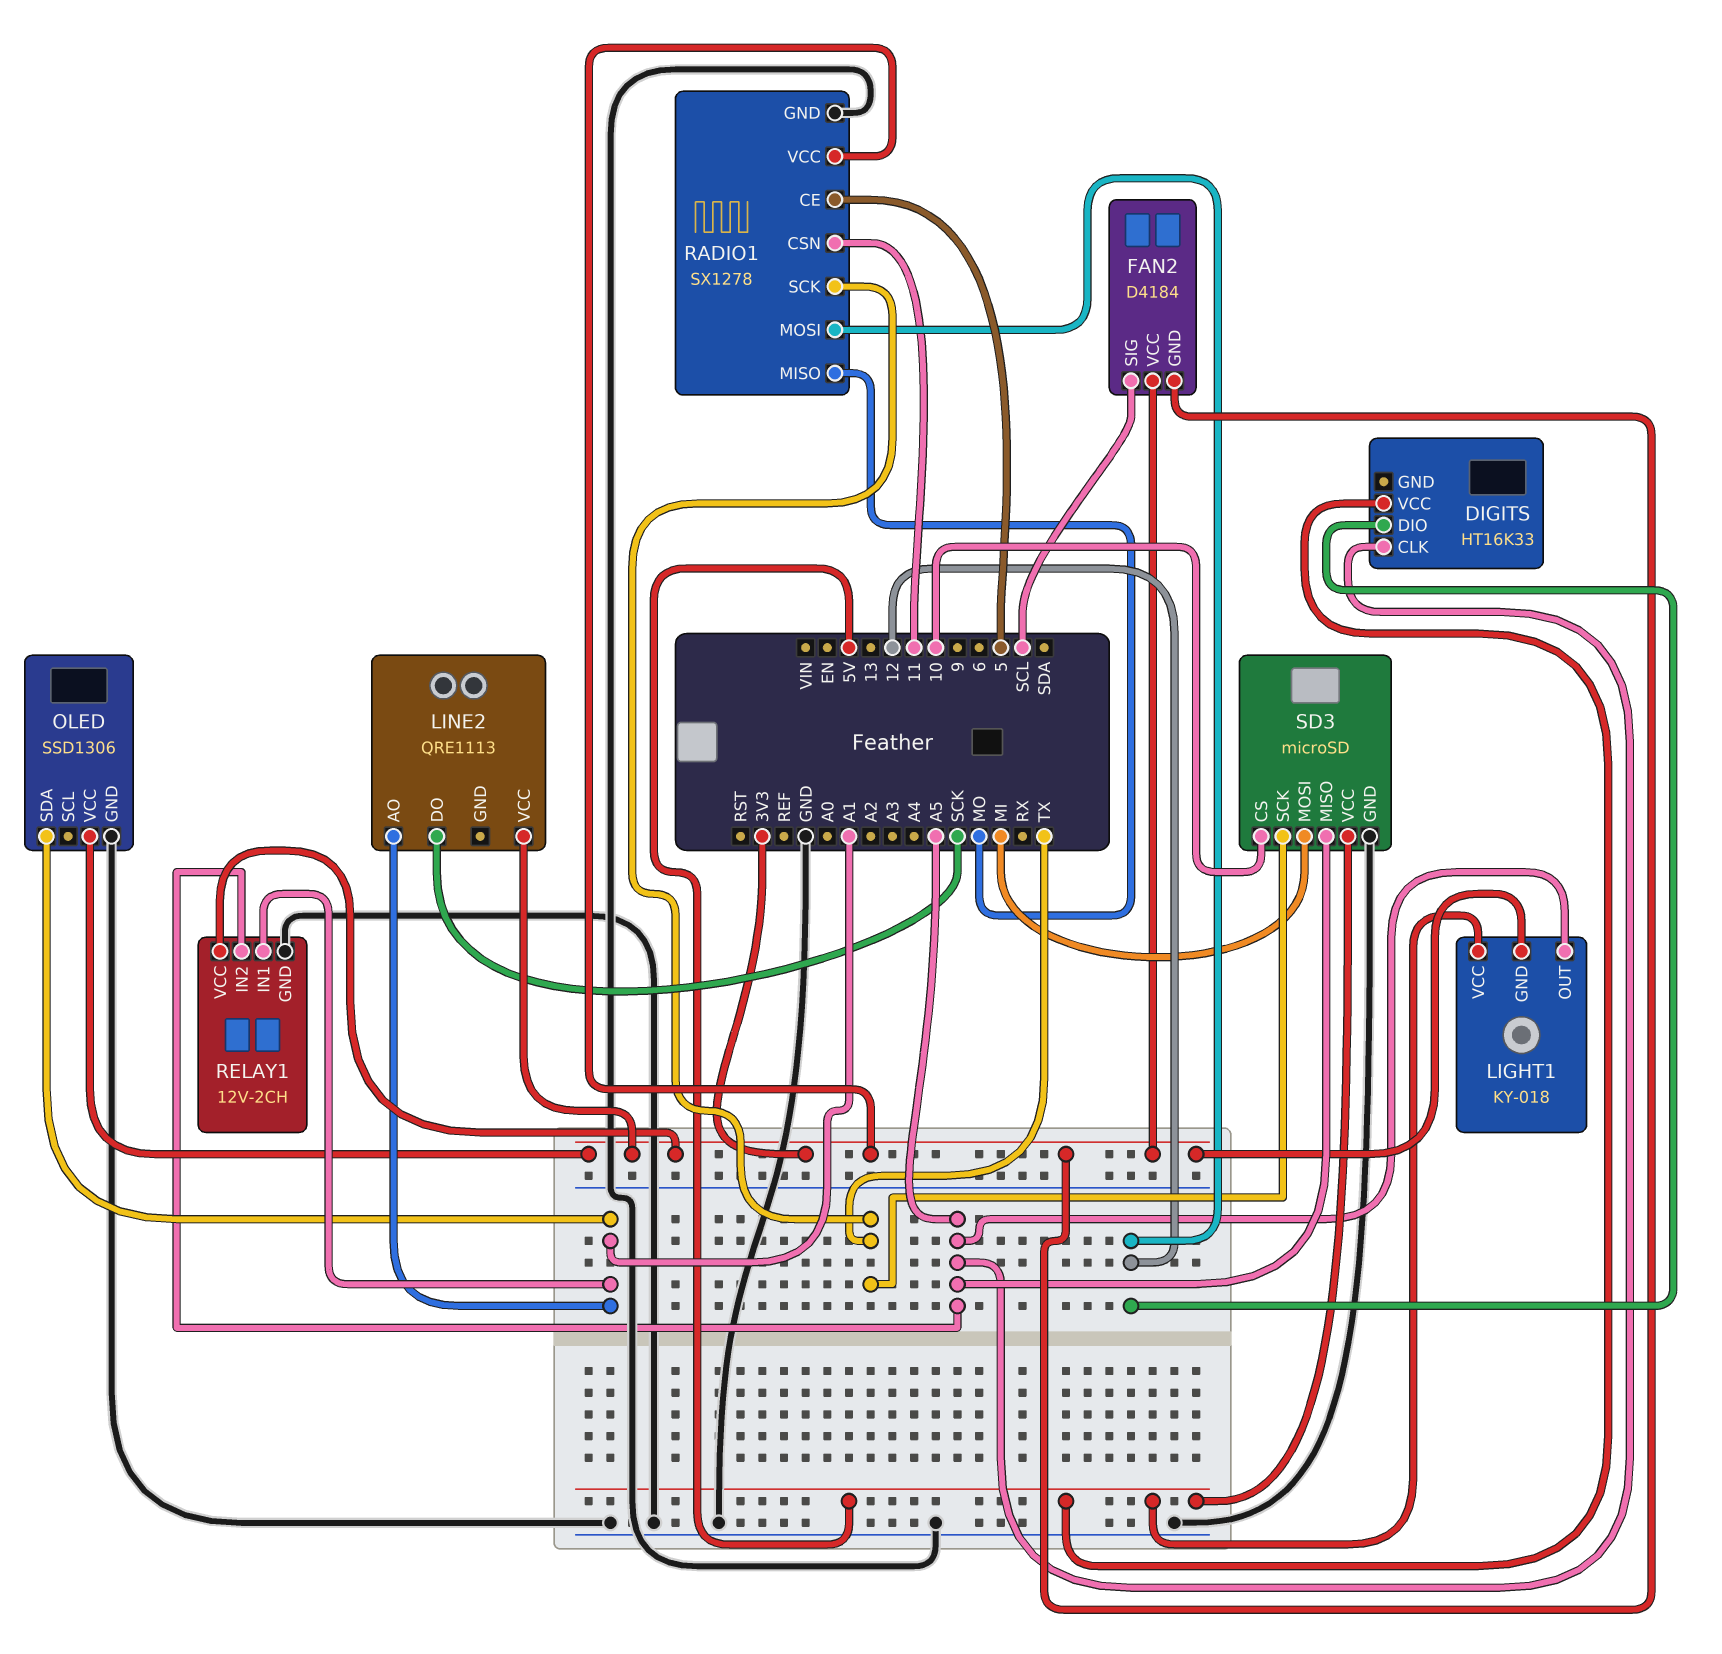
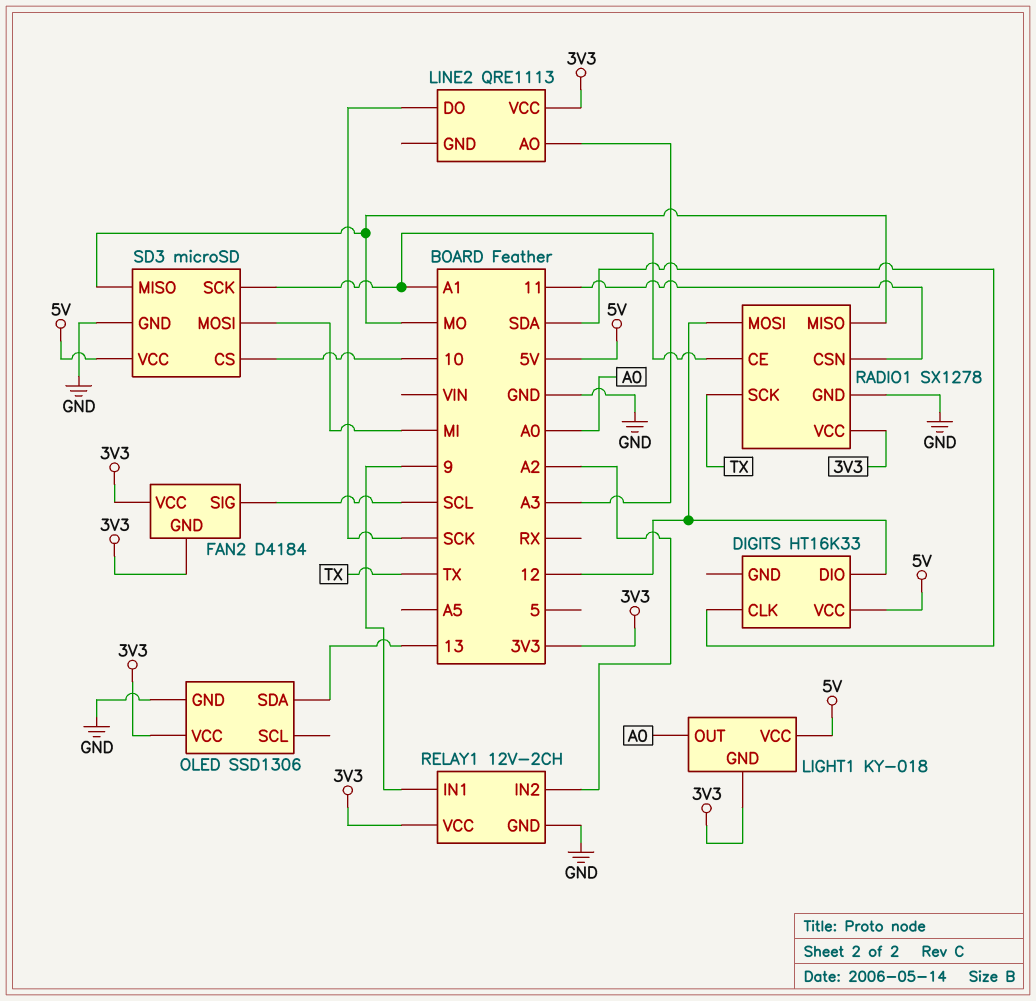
DIGITS pin CLK: A5 -> SDA
LIGHT1 pin OUT: A5 -> A0
LINE2 pin AO: A1 -> A3
OLED pin SDA: A1 -> 13
RADIO1 pin CE: 5 -> A1
RELAY1 pin IN1: A1 -> 9
RELAY1 pin IN2: A5 -> A2
SD3 pin MISO: A5 -> MO
SD3 pin SCK: TX -> A1

